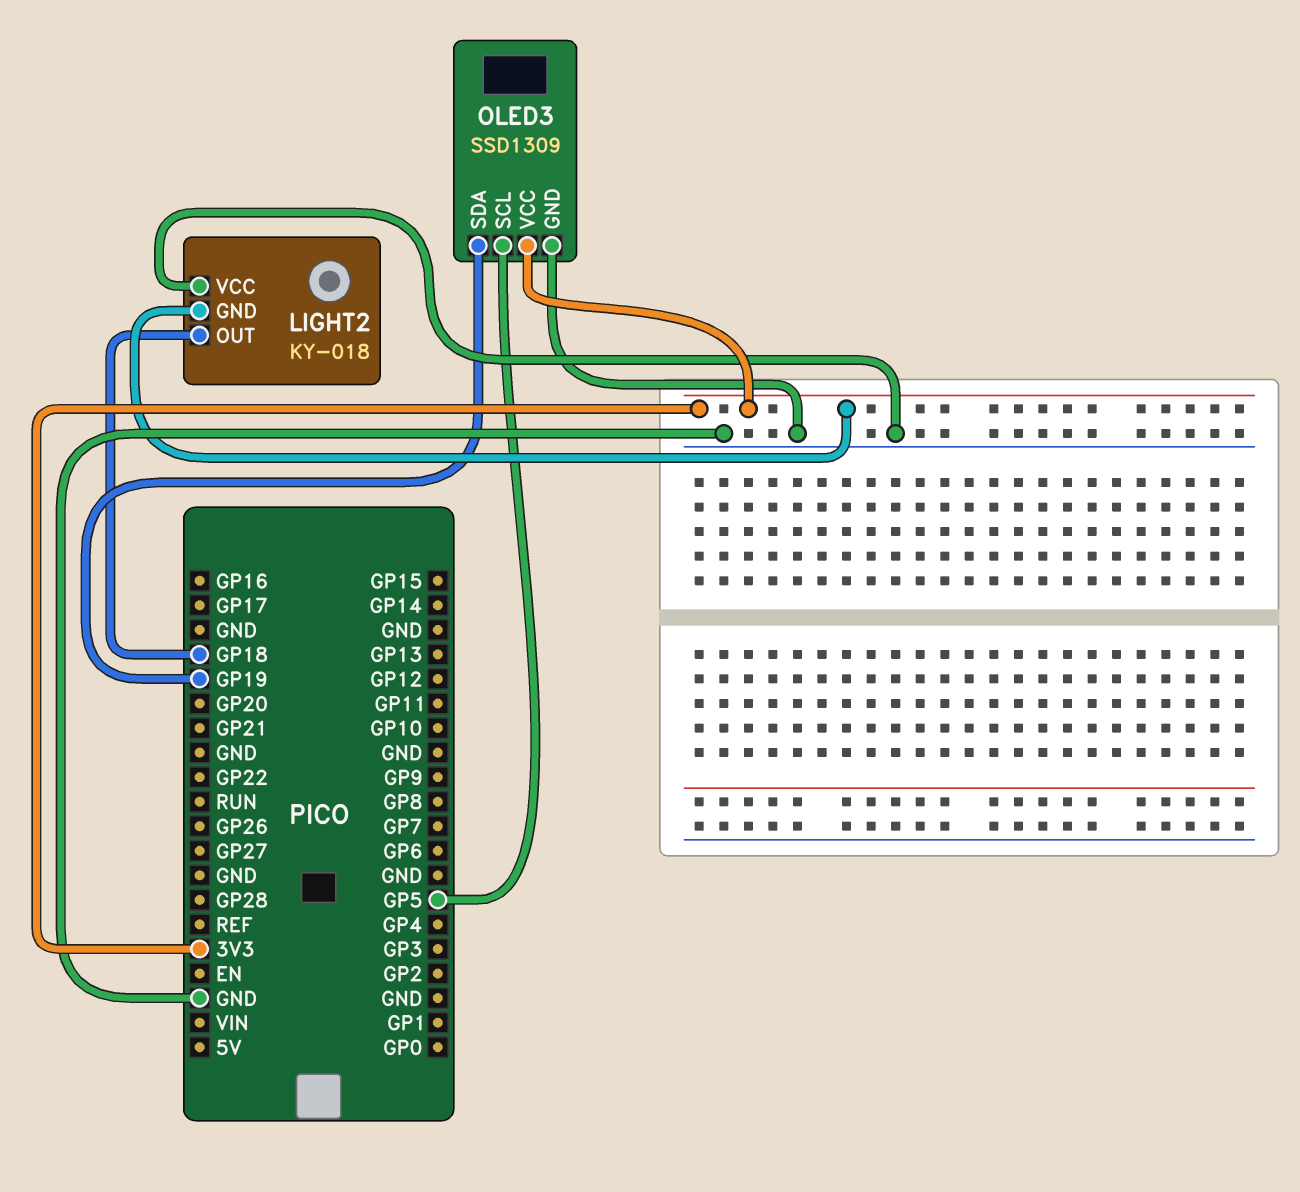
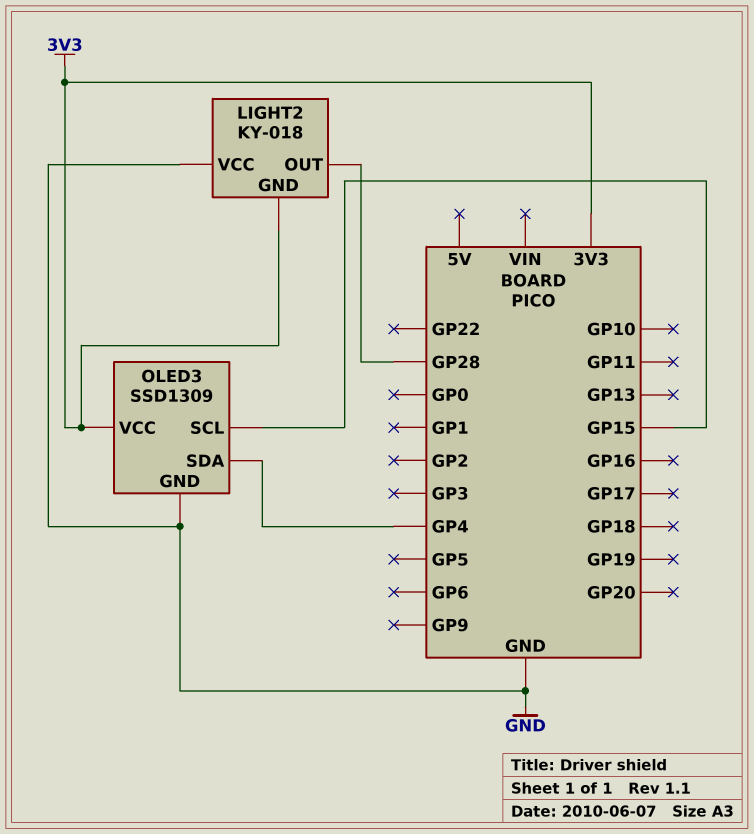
LIGHT2 pin OUT: GP18 -> GP28
OLED3 pin SCL: GP5 -> GP15
OLED3 pin SDA: GP19 -> GP4

